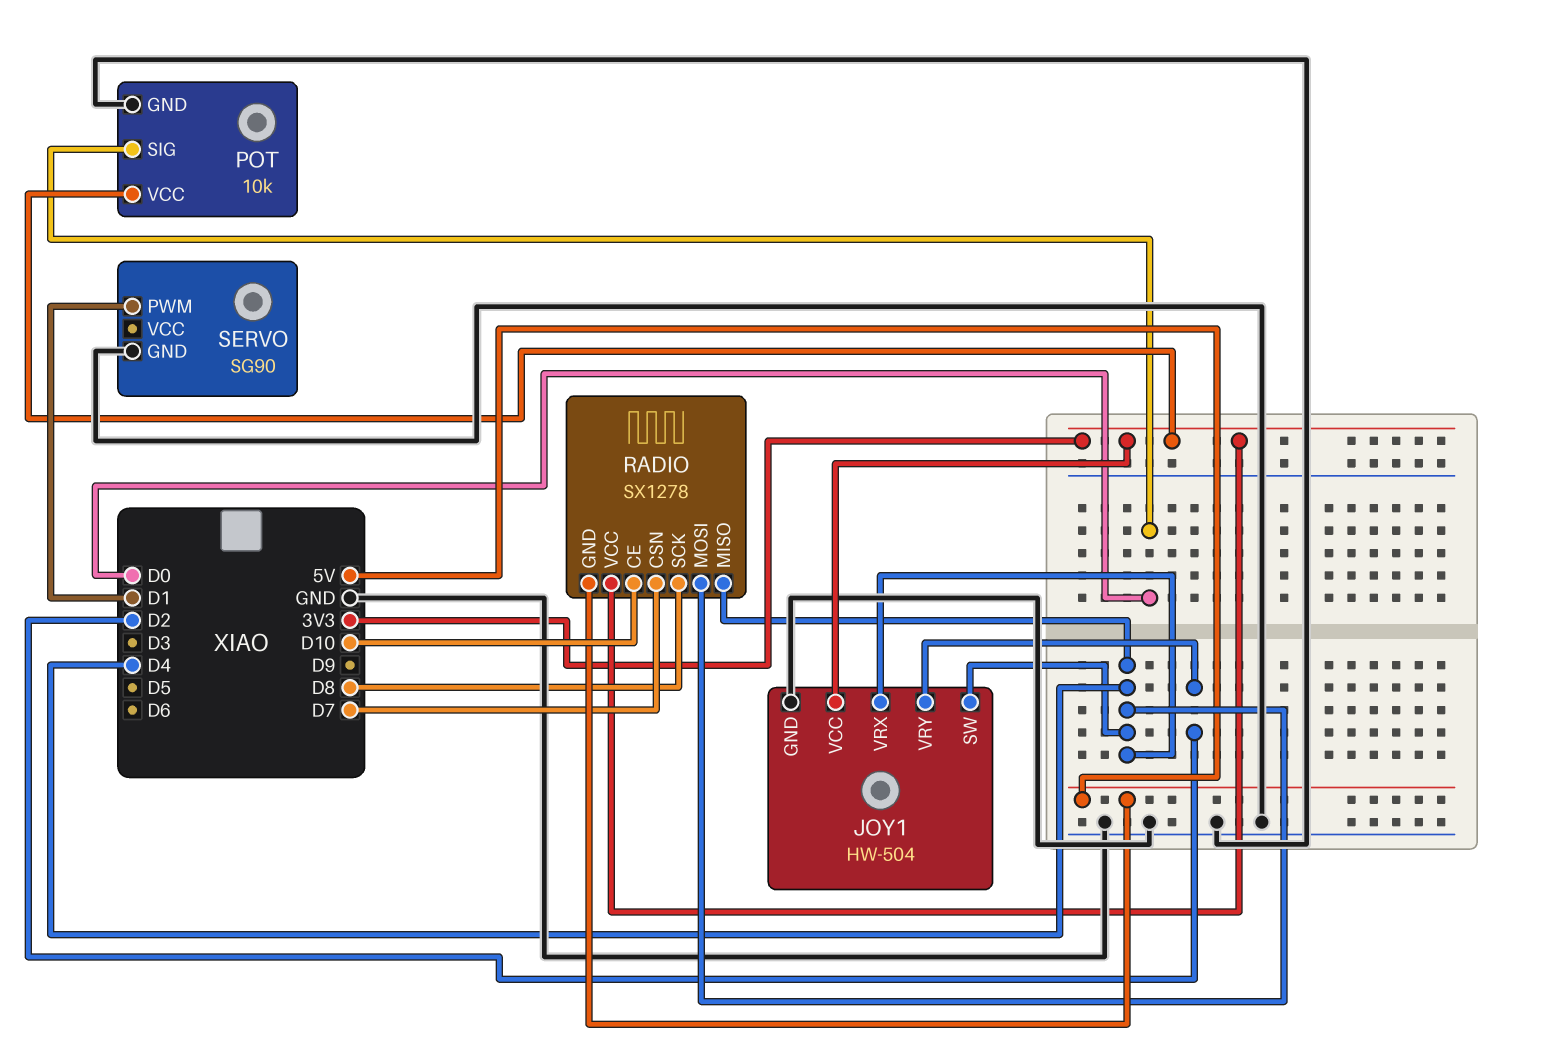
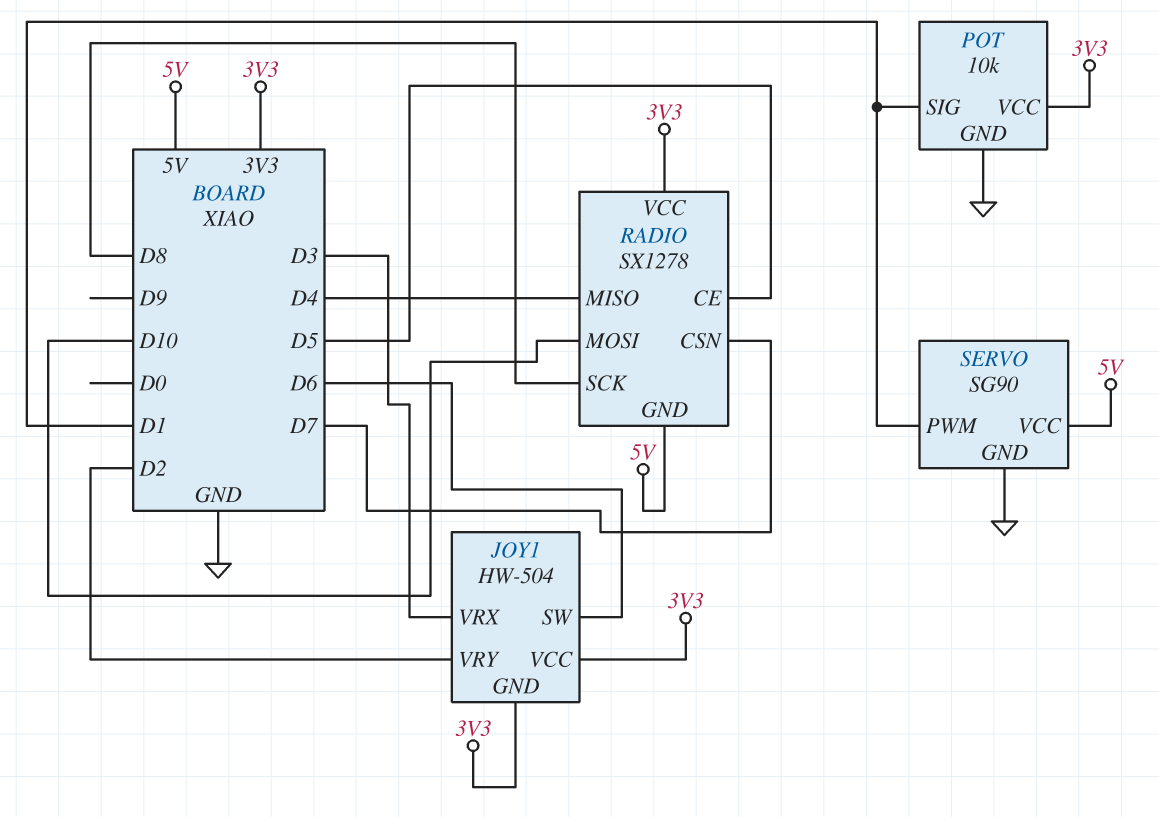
JOY1 pin GND: GND -> 3V3
JOY1 pin SW: D4 -> D6
JOY1 pin VRX: D4 -> D3
POT pin SIG: D0 -> D1
RADIO pin CE: D10 -> D5
RADIO pin MOSI: D4 -> D10
SERVO pin VCC: none -> 5V

